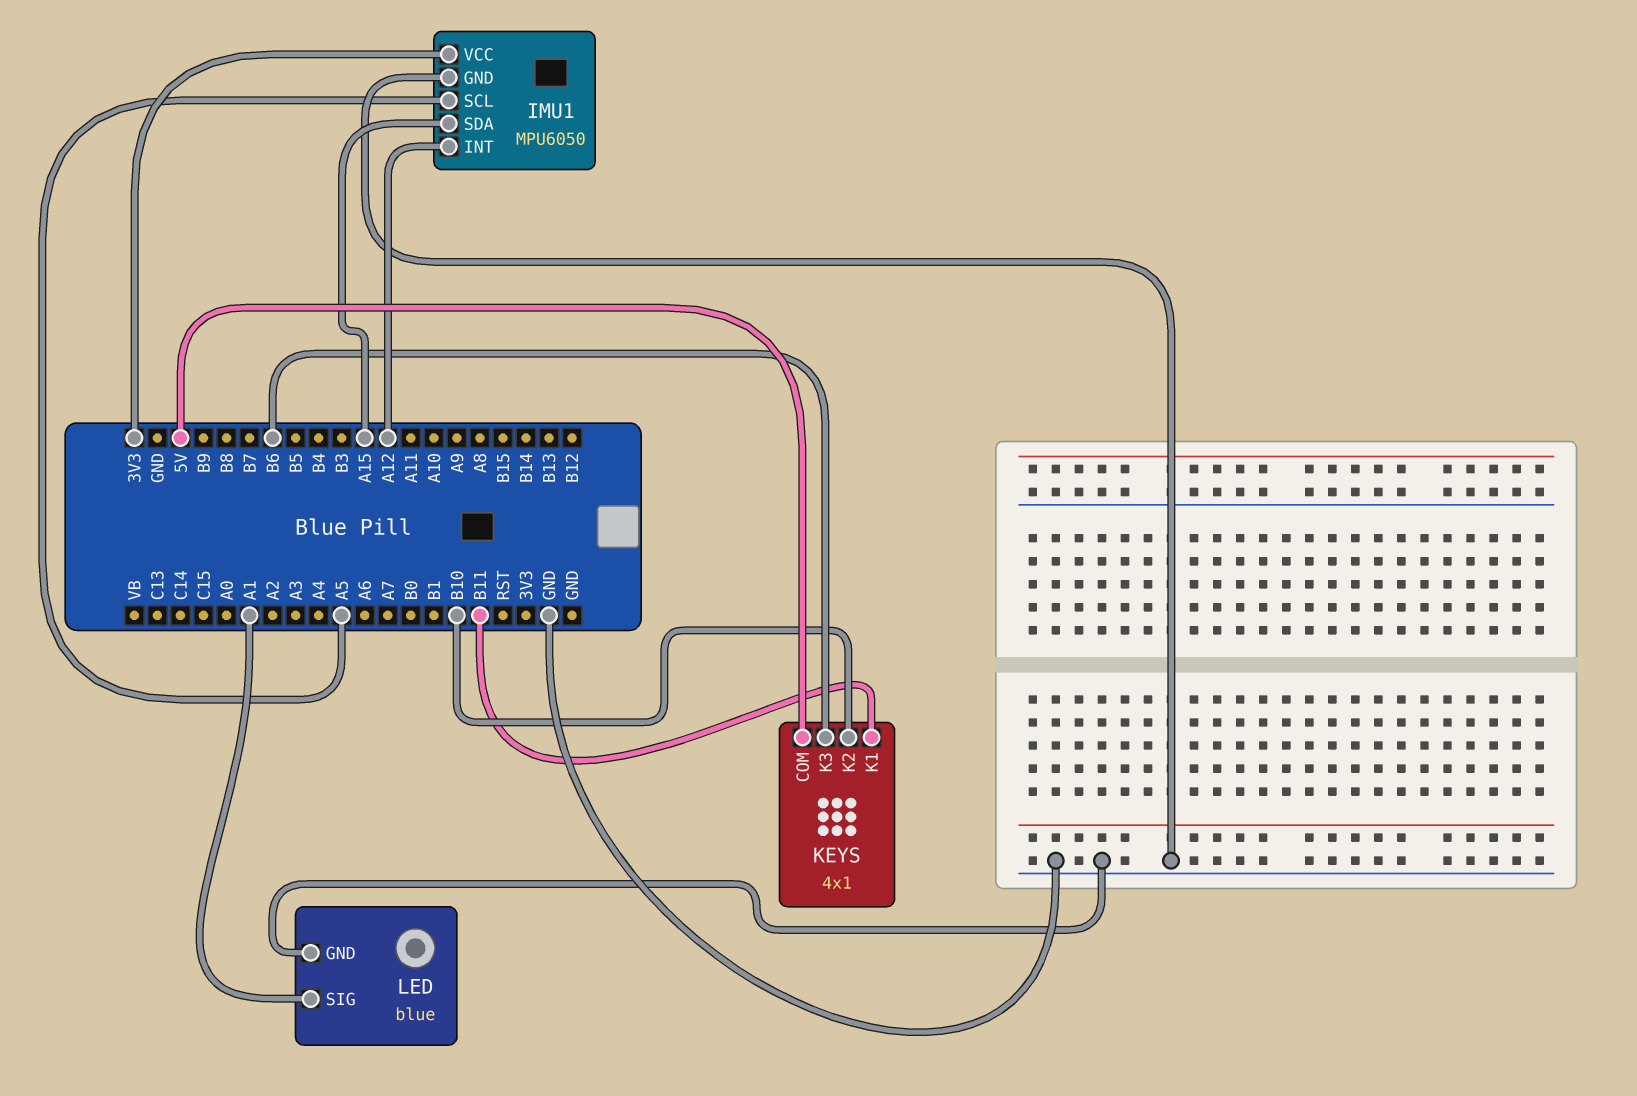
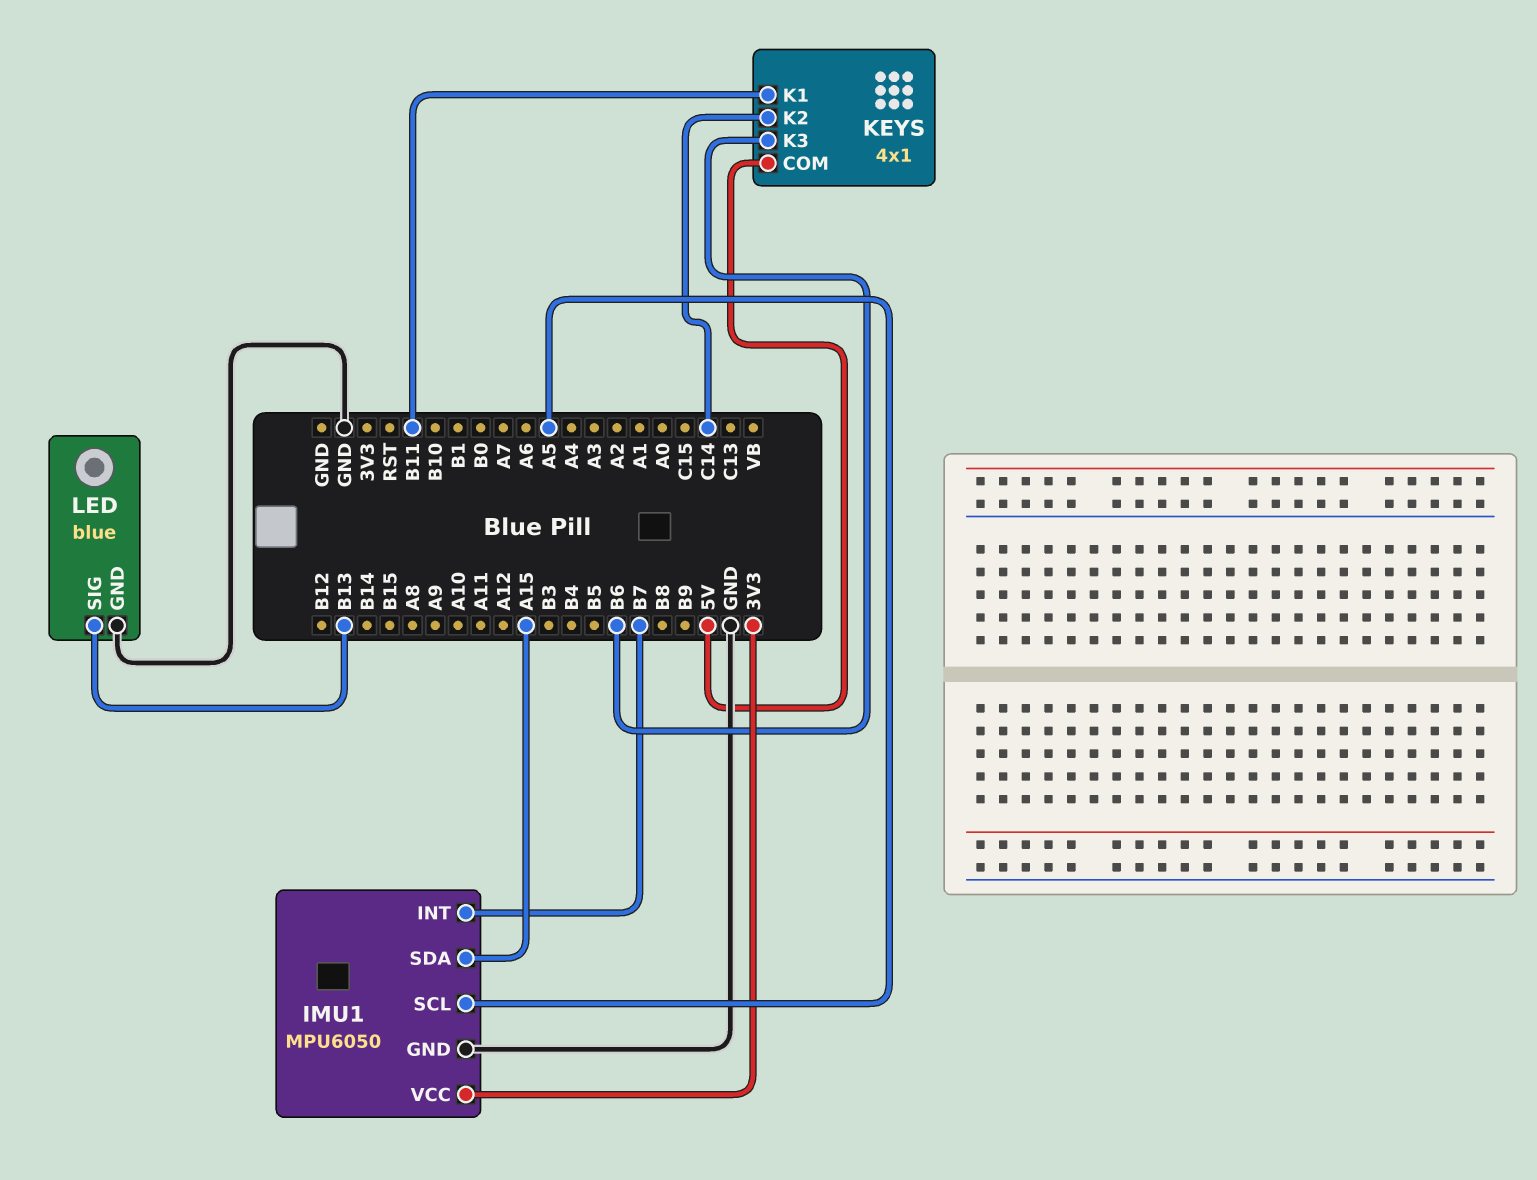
IMU1 pin INT: A12 -> B7
KEYS pin K2: B10 -> C14
LED pin SIG: A1 -> B13

